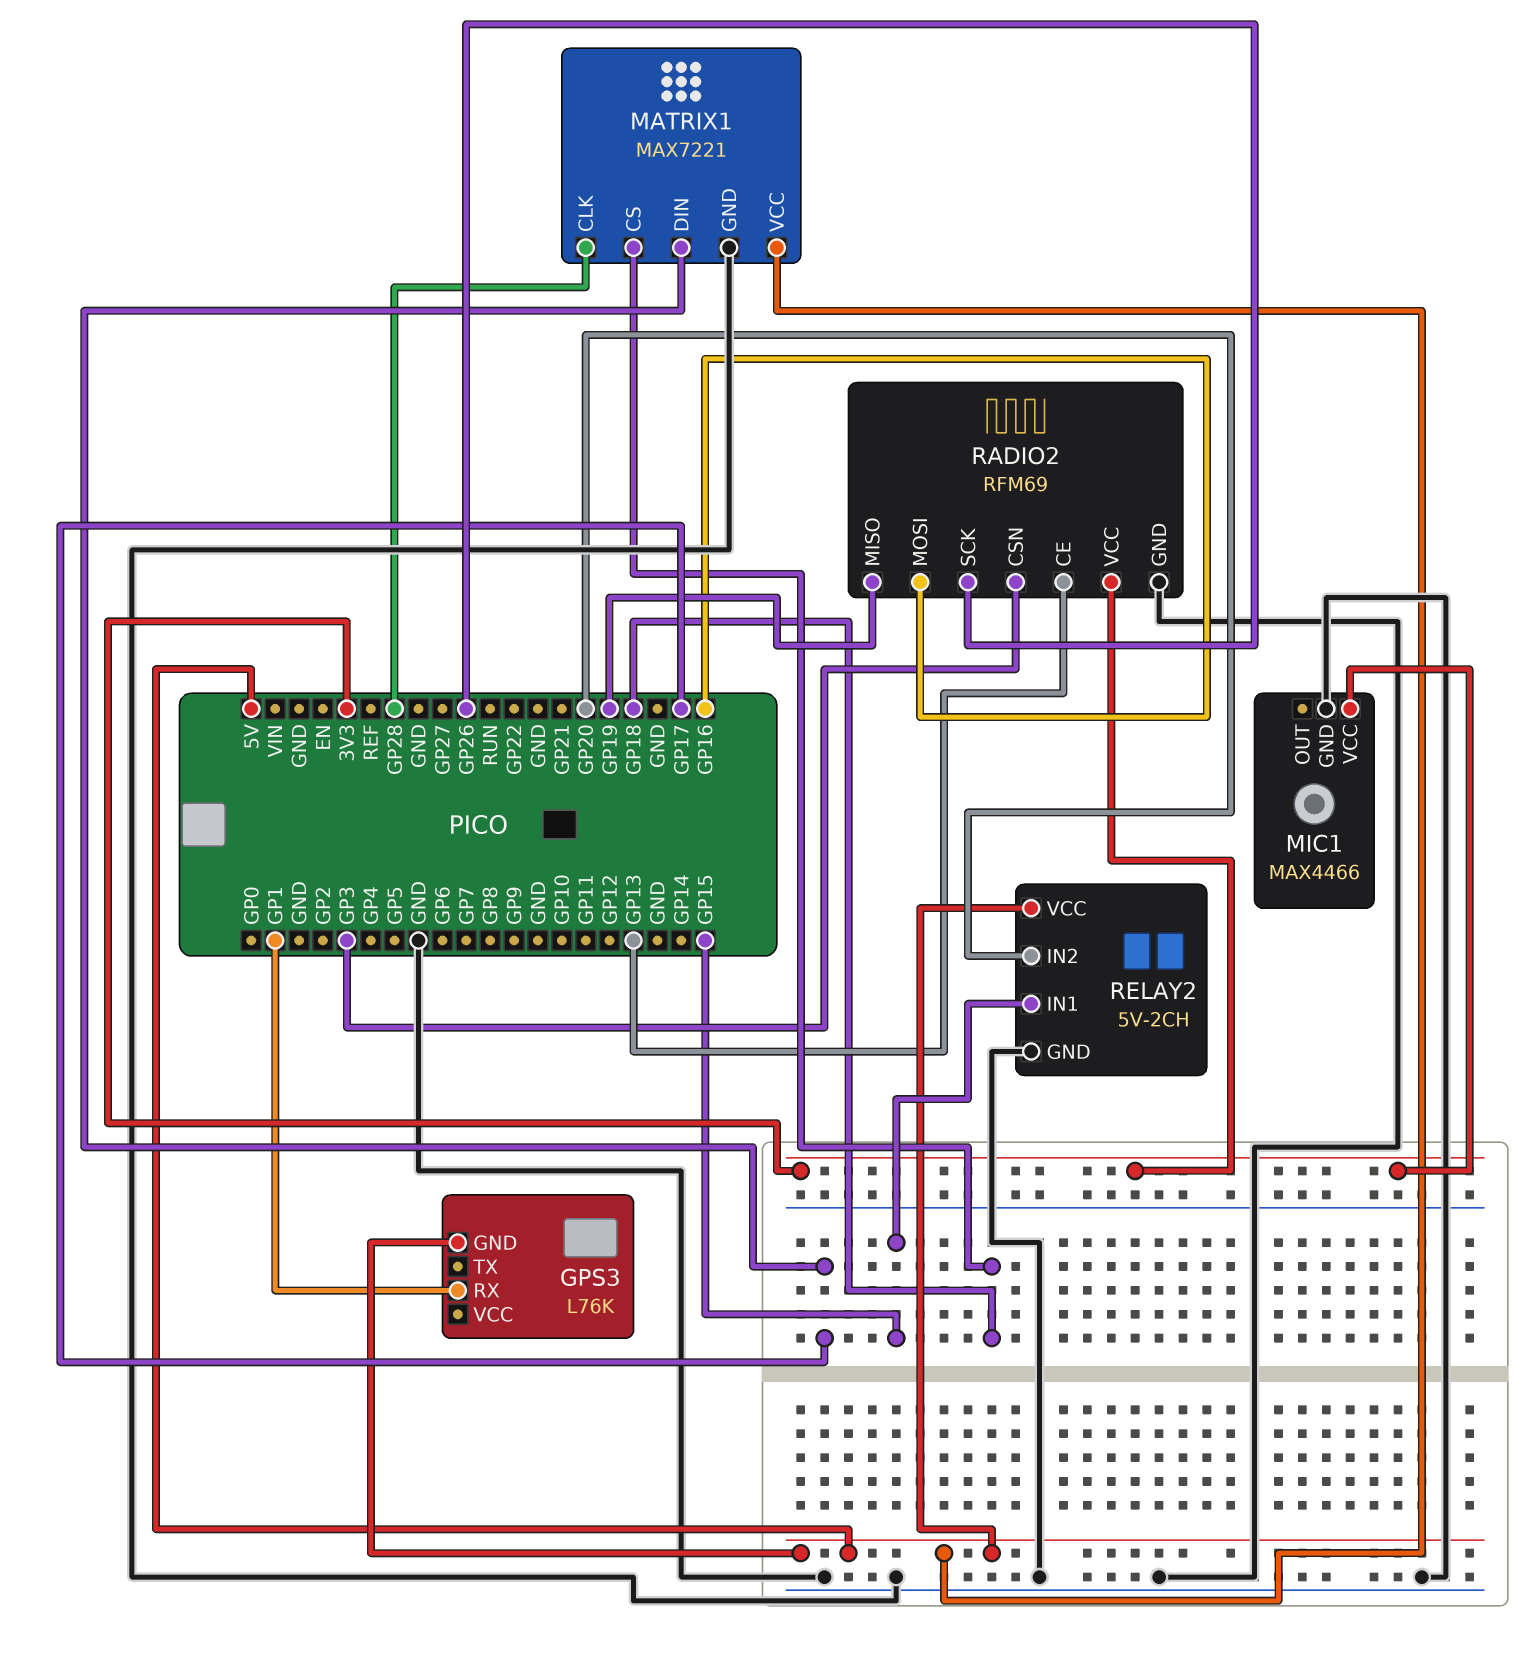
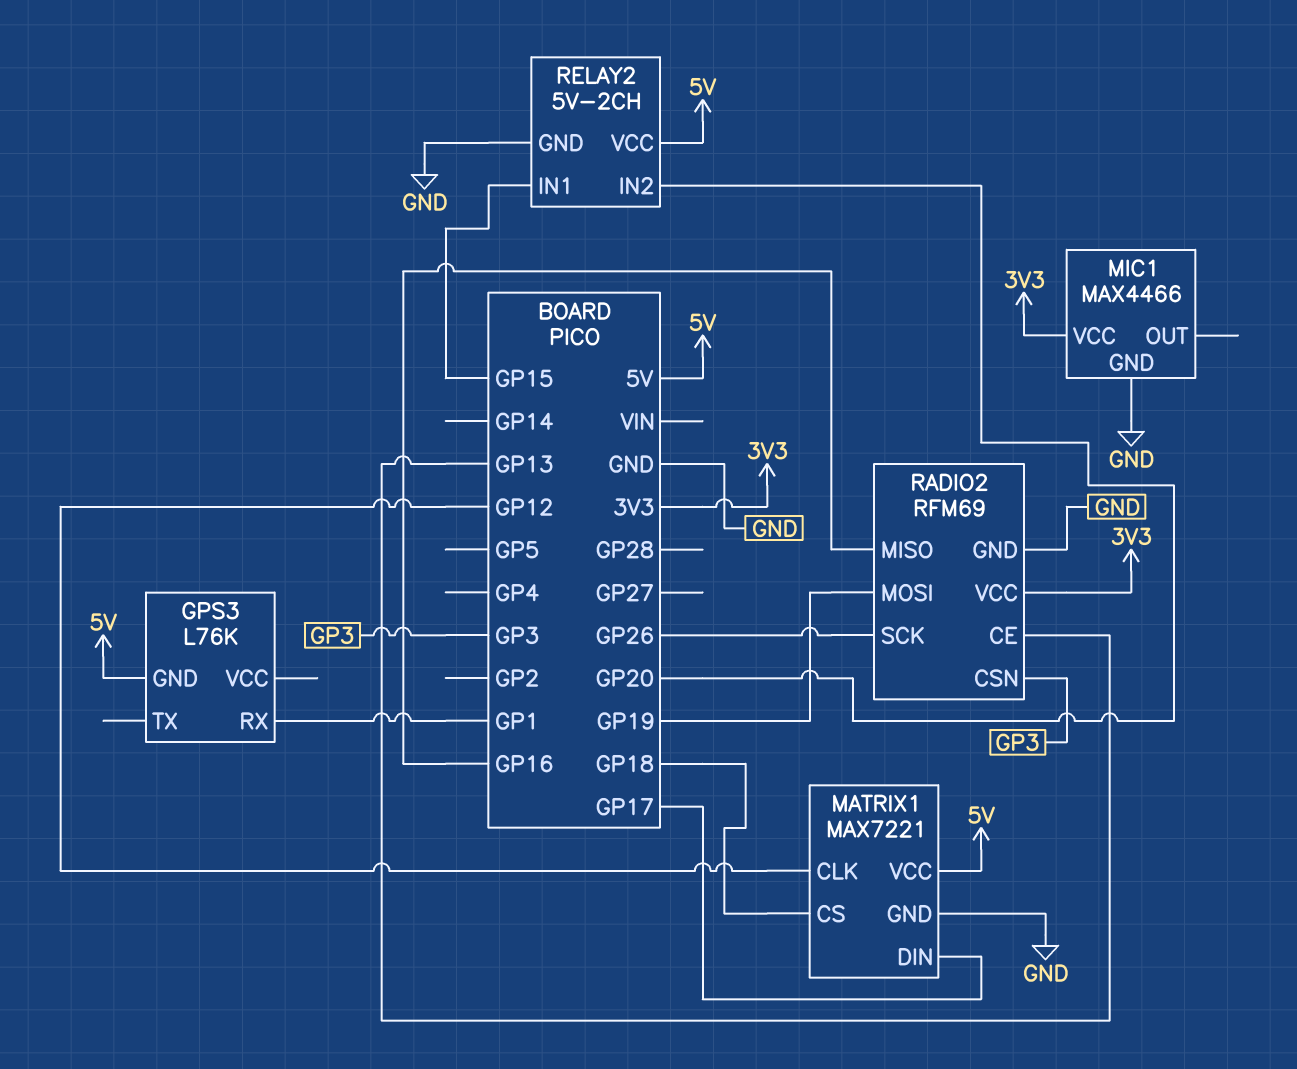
MATRIX1 pin CLK: GP28 -> GP12
RADIO2 pin MISO: GP19 -> GP16
RADIO2 pin MOSI: GP16 -> GP19

